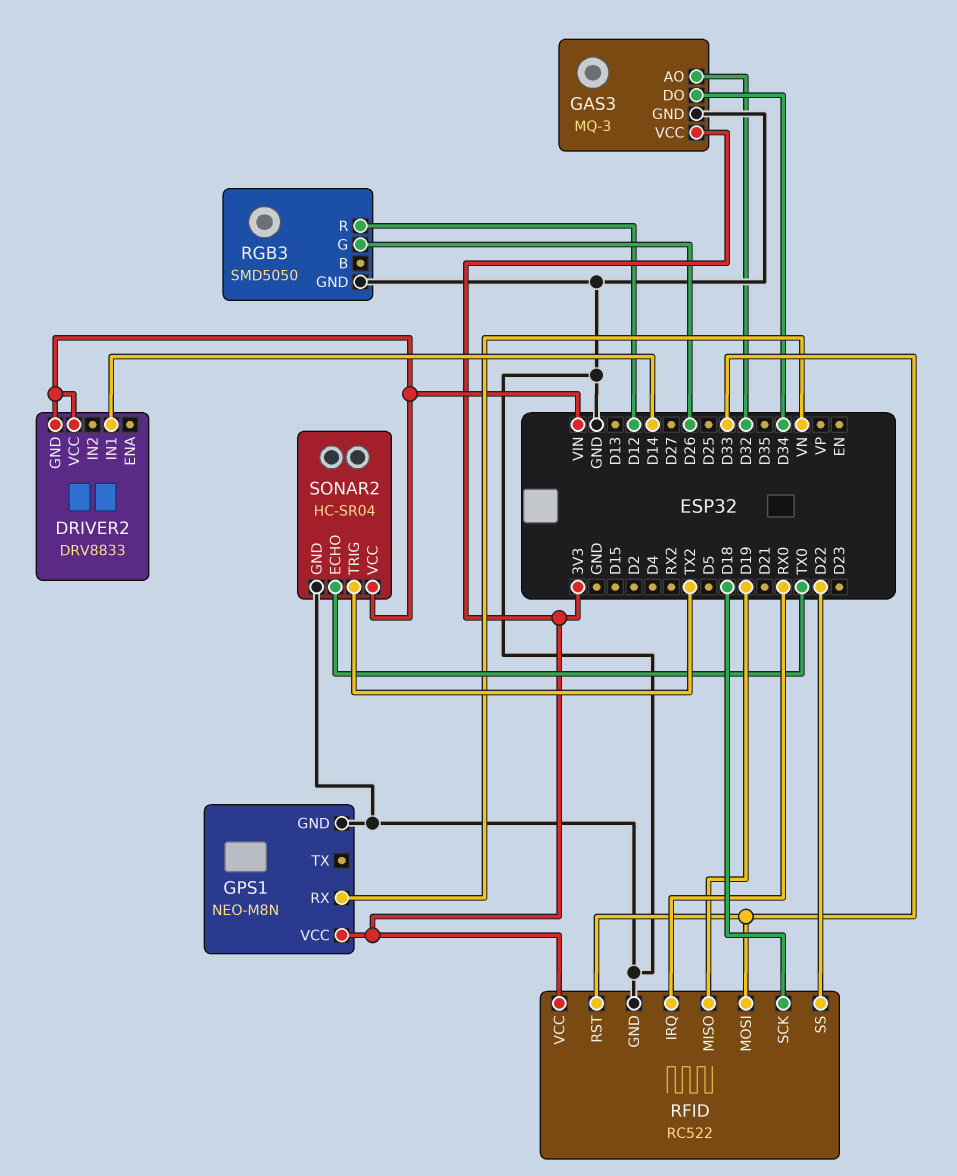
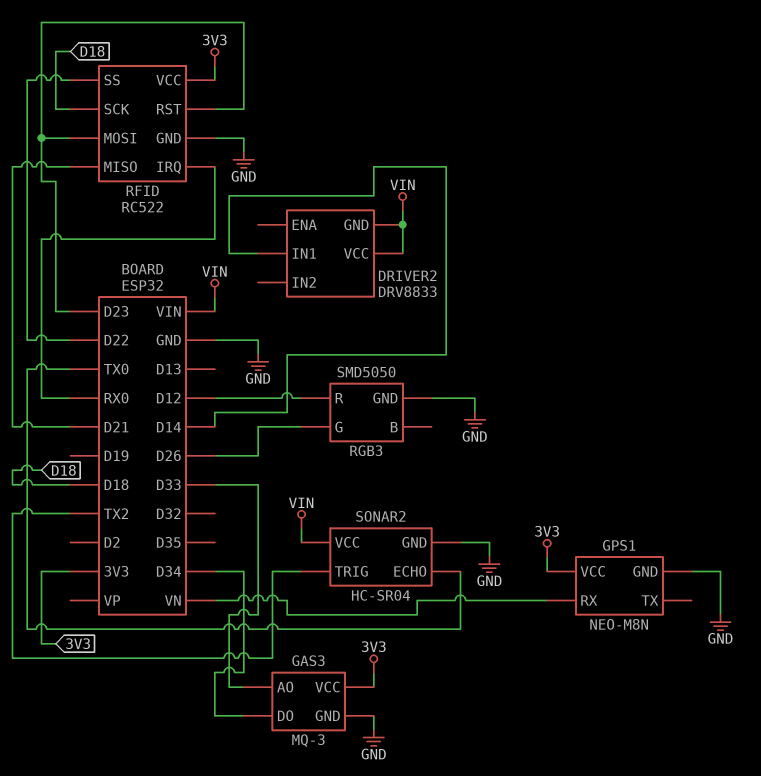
GAS3 pin AO: D32 -> D33
RFID pin MISO: D19 -> D21
RFID pin MOSI: D33 -> D23
RFID pin RST: D33 -> D23

